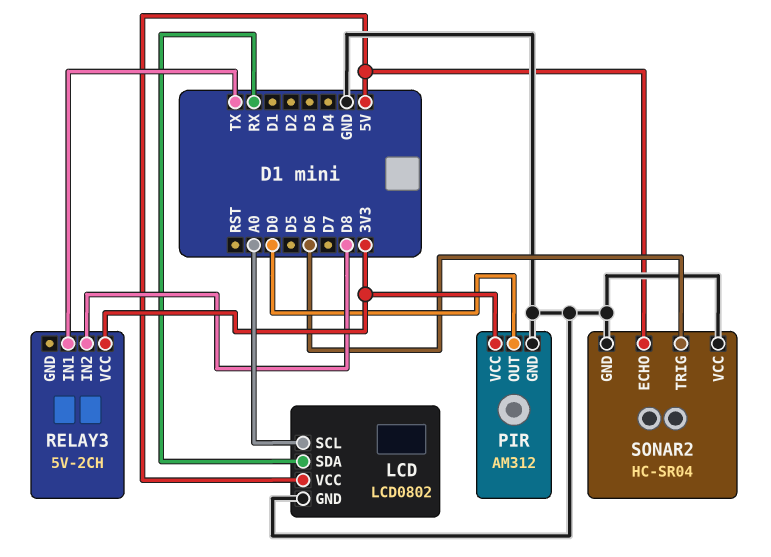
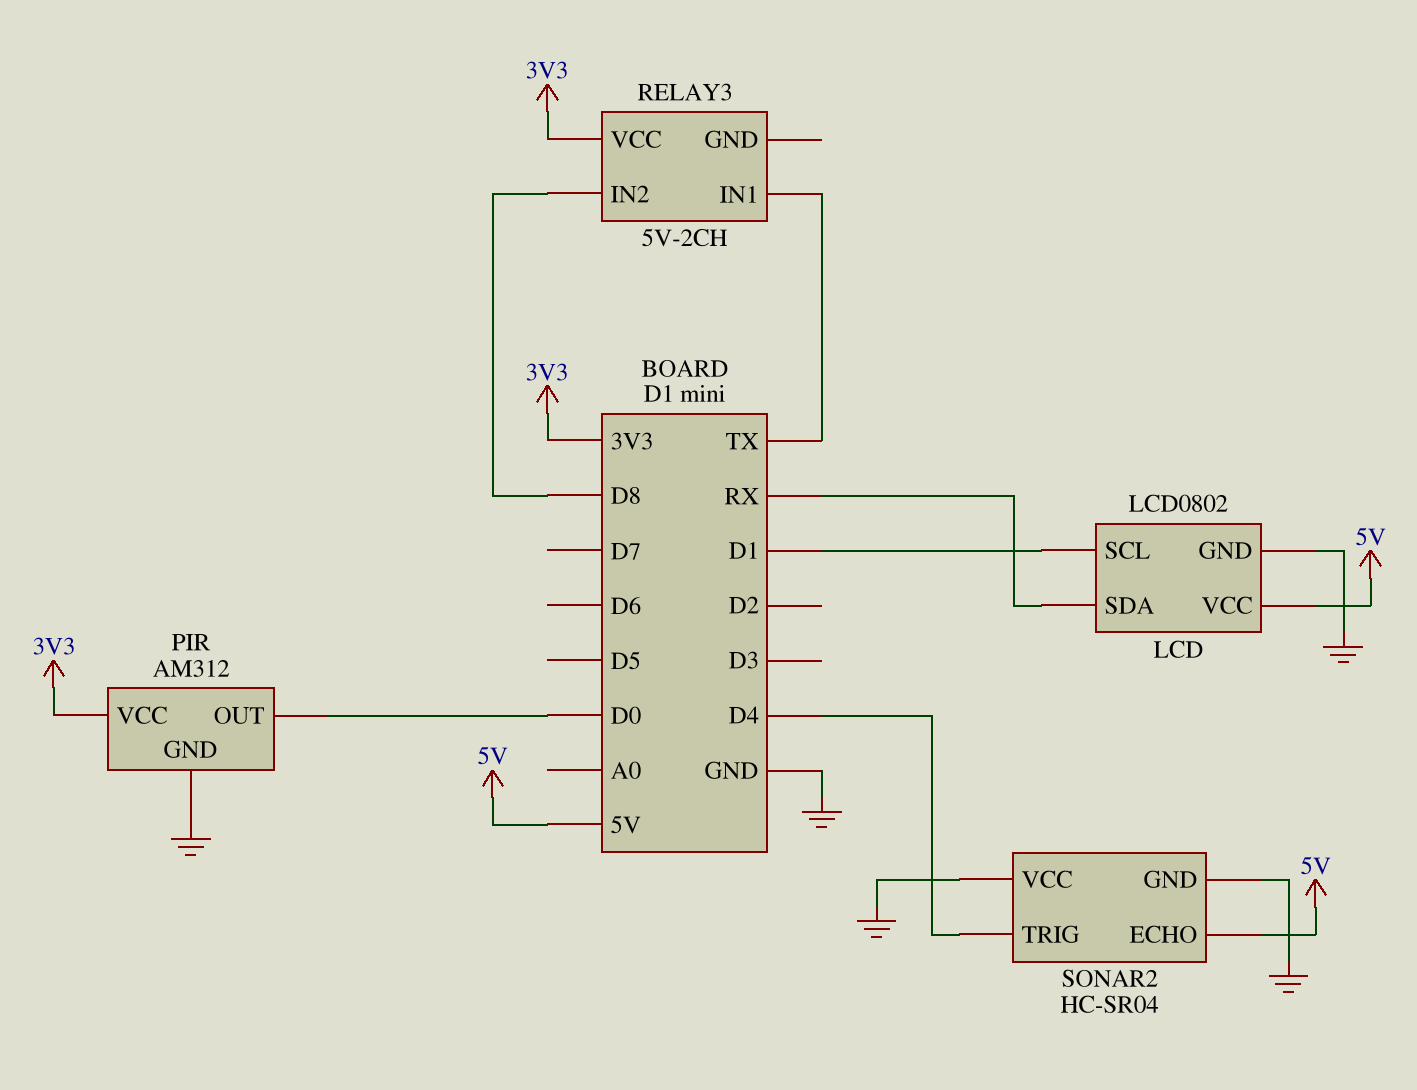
LCD pin SCL: A0 -> D1
SONAR2 pin TRIG: D6 -> D4

